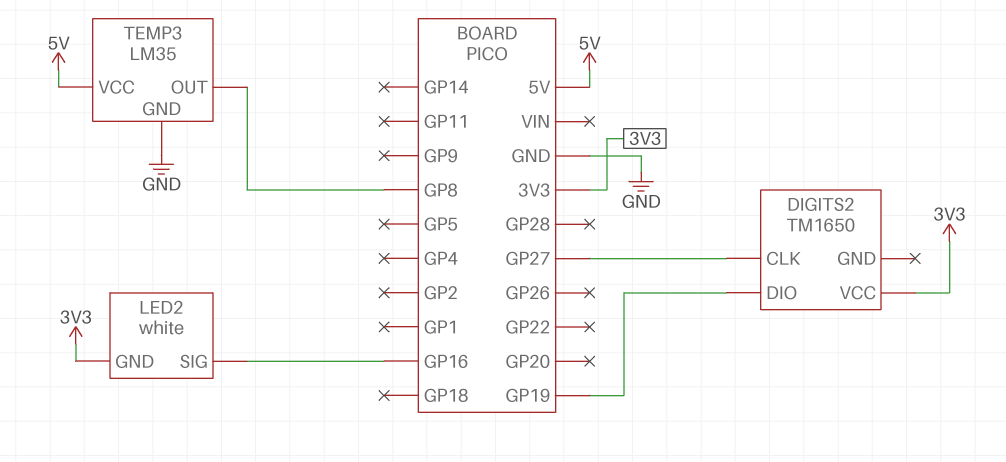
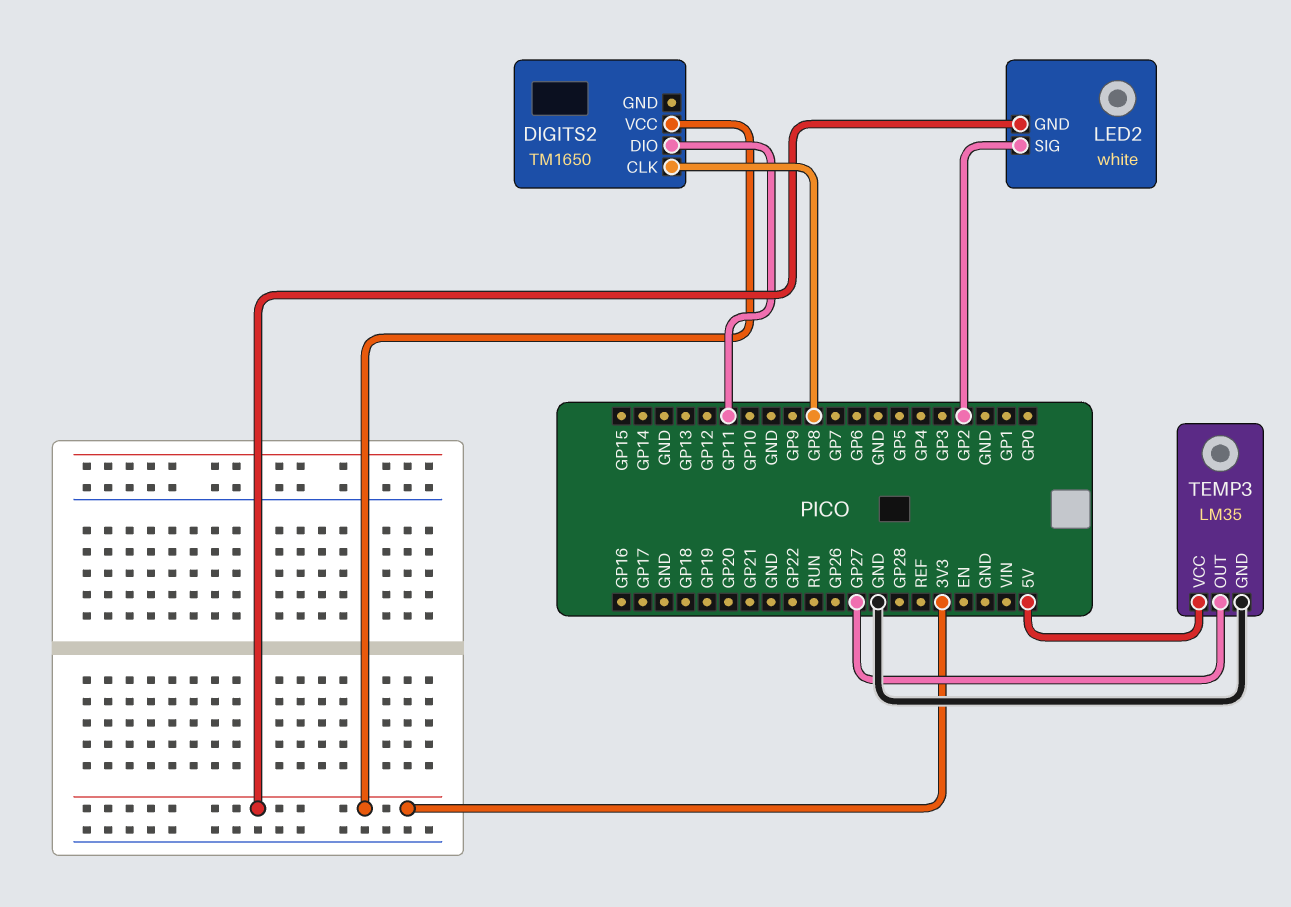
DIGITS2 pin CLK: GP27 -> GP8
DIGITS2 pin DIO: GP19 -> GP11
LED2 pin SIG: GP16 -> GP2
TEMP3 pin OUT: GP8 -> GP27

